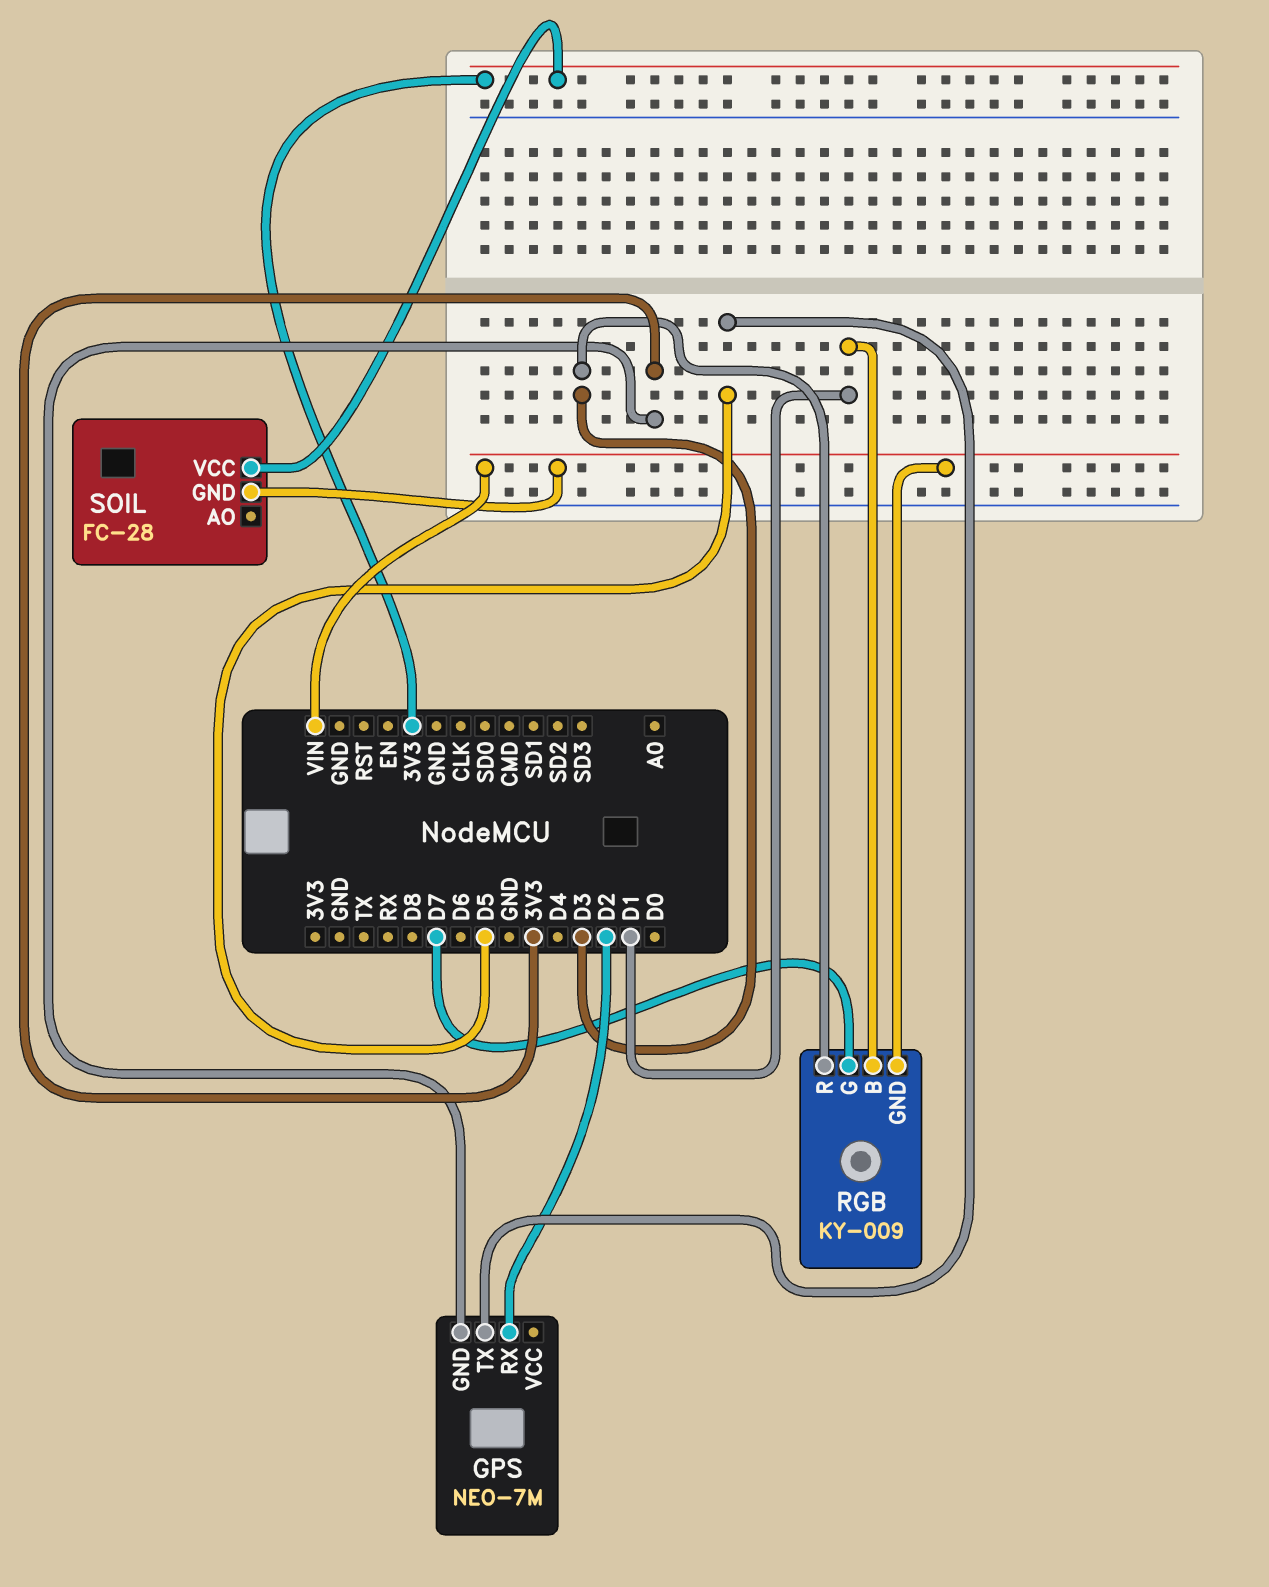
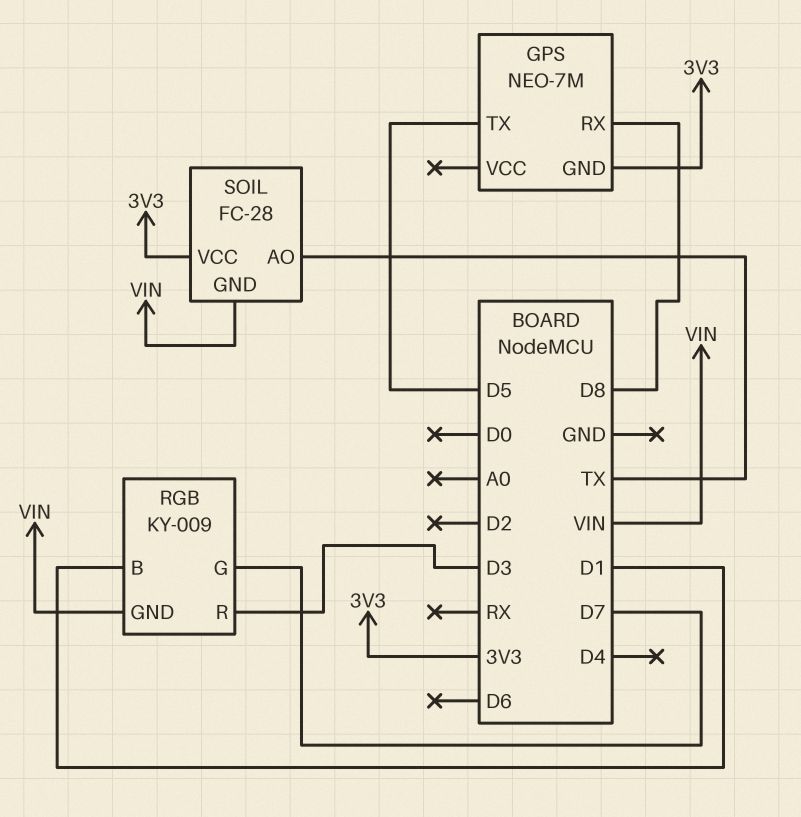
GPS pin RX: D2 -> D8
SOIL pin AO: none -> TX

